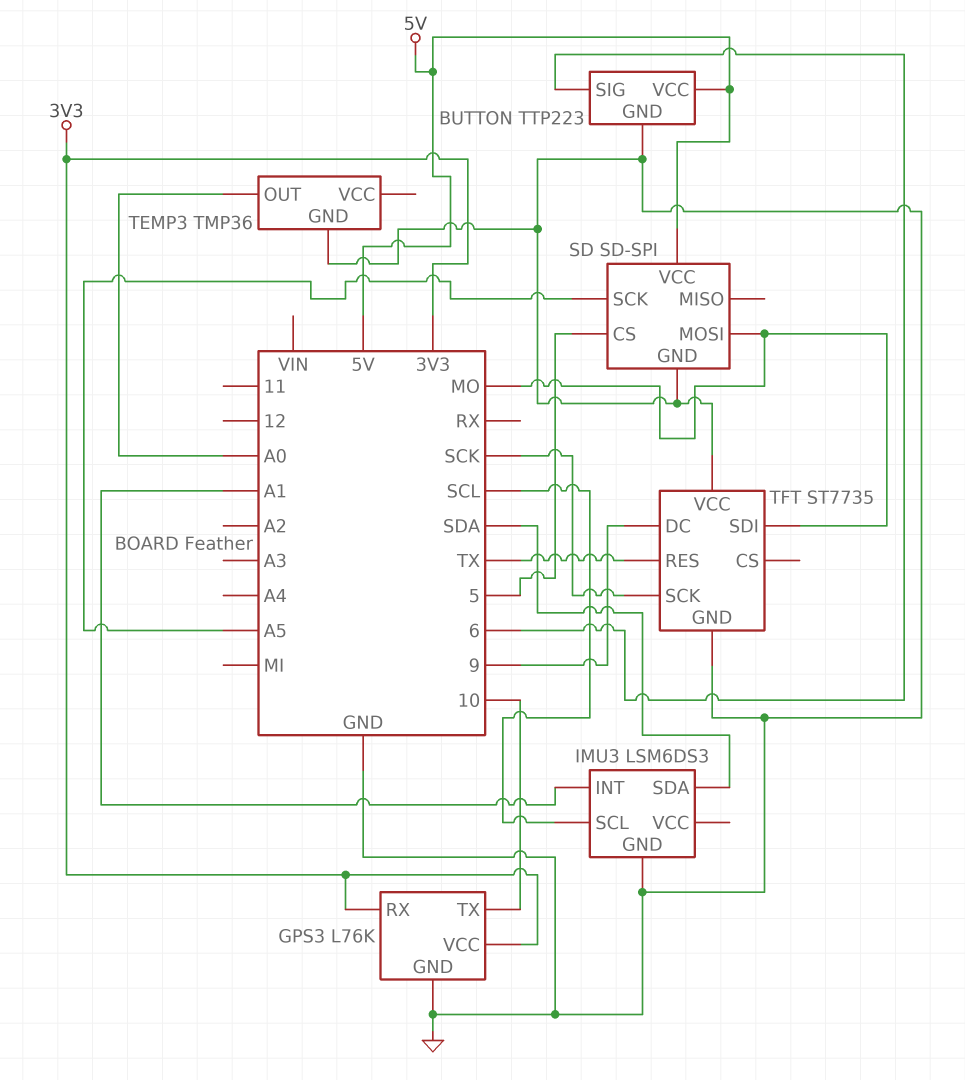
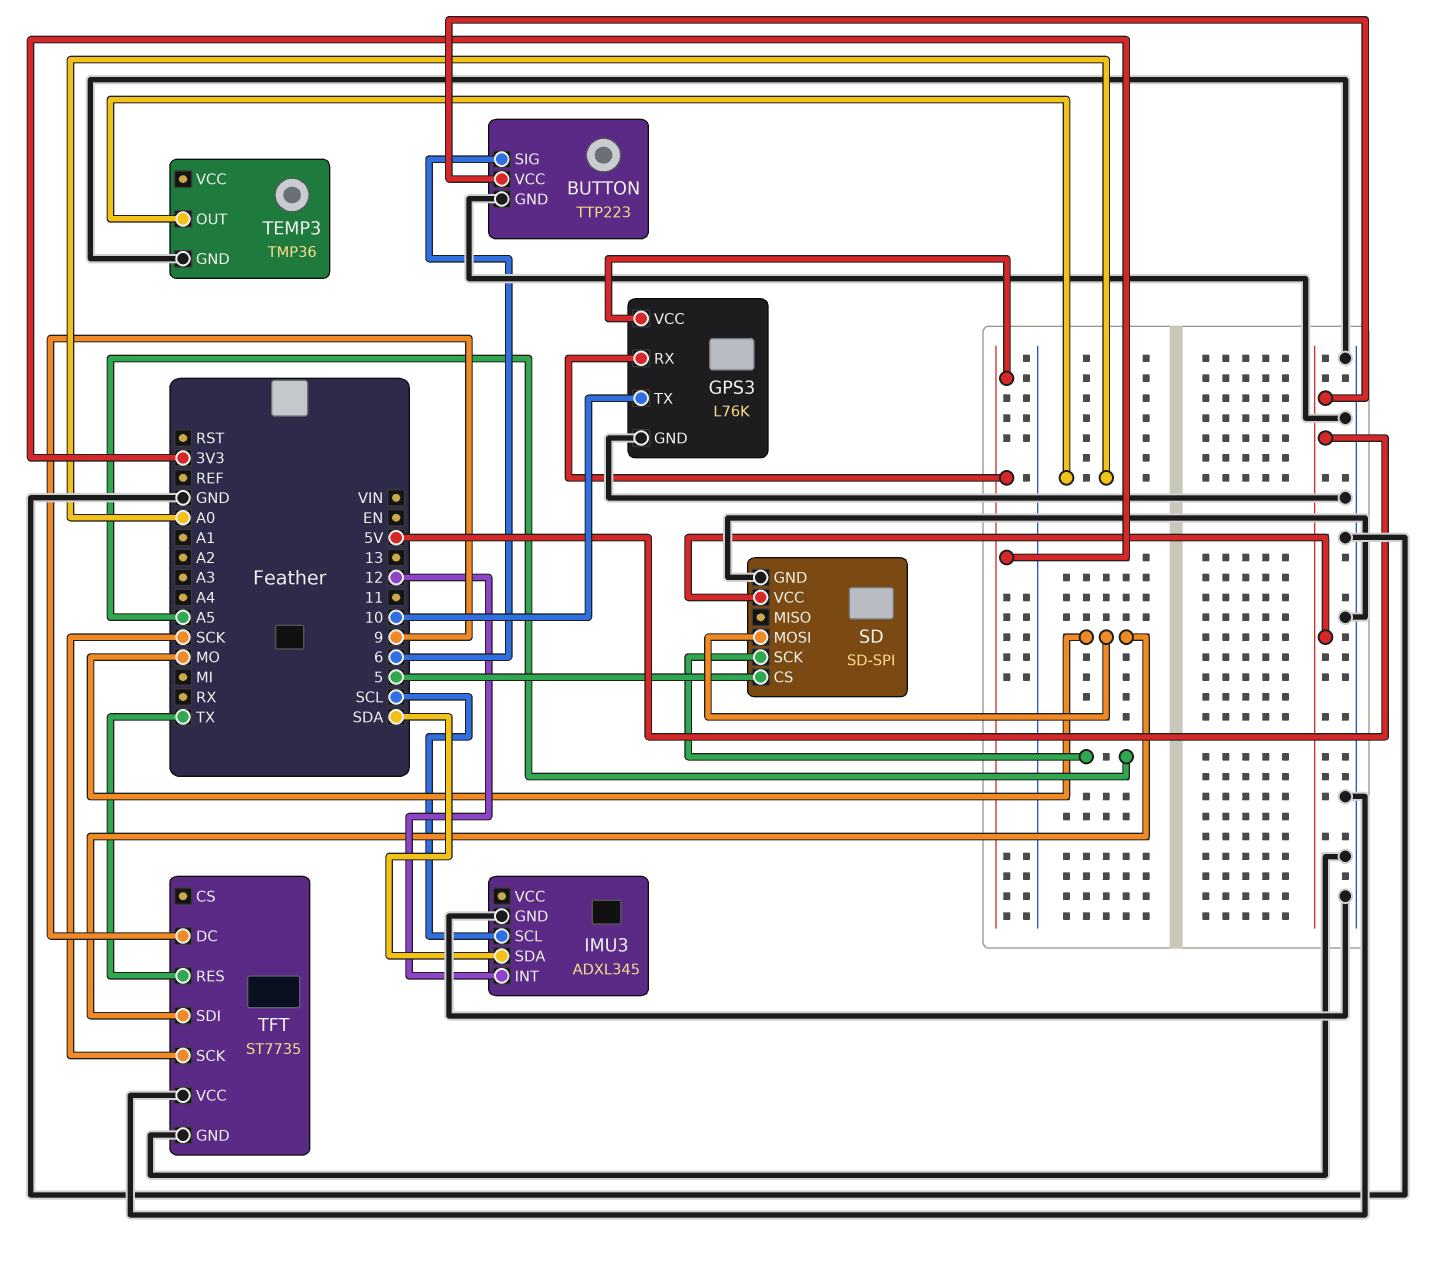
IMU3: LSM6DS3 -> ADXL345
IMU3 pin INT: A1 -> 12

